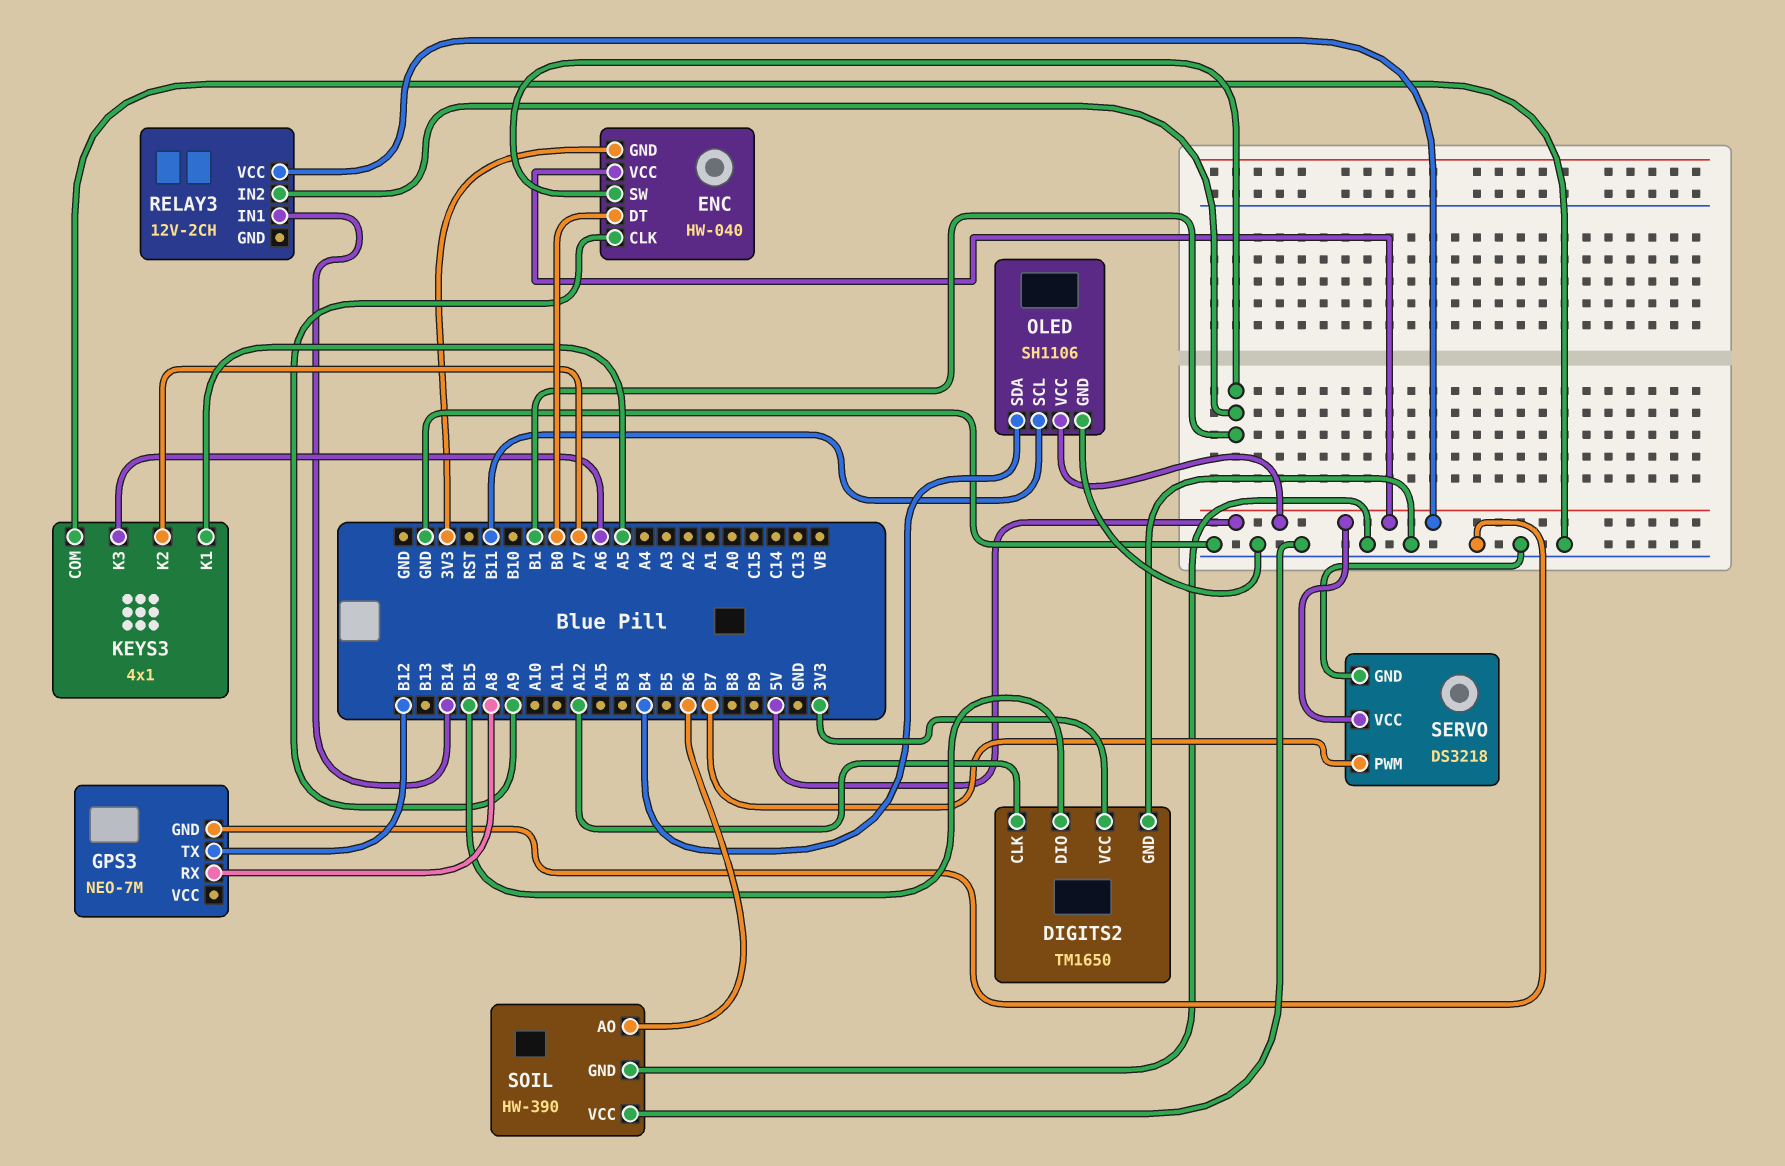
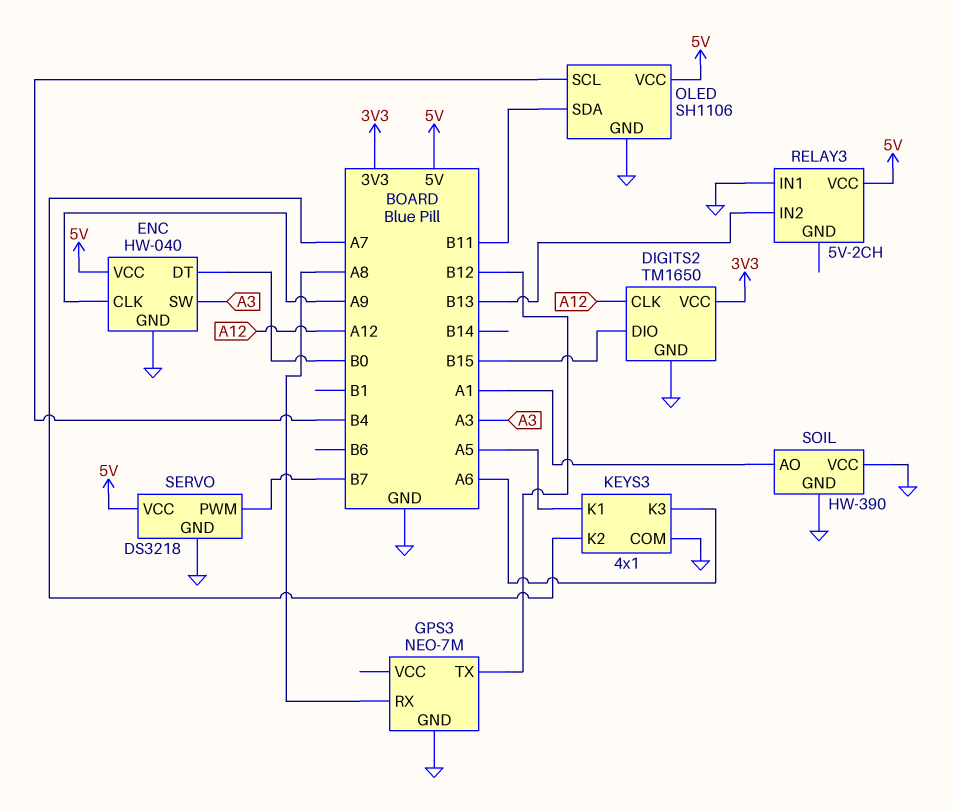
ENC pin GND: 3V3 -> GND
ENC pin SW: B1 -> A3
OLED pin SCL: B11 -> B4
OLED pin SDA: B4 -> B11
RELAY3: 12V-2CH -> 5V-2CH
RELAY3 pin IN1: B14 -> GND
RELAY3 pin IN2: B1 -> B13
SOIL pin AO: B6 -> A1

